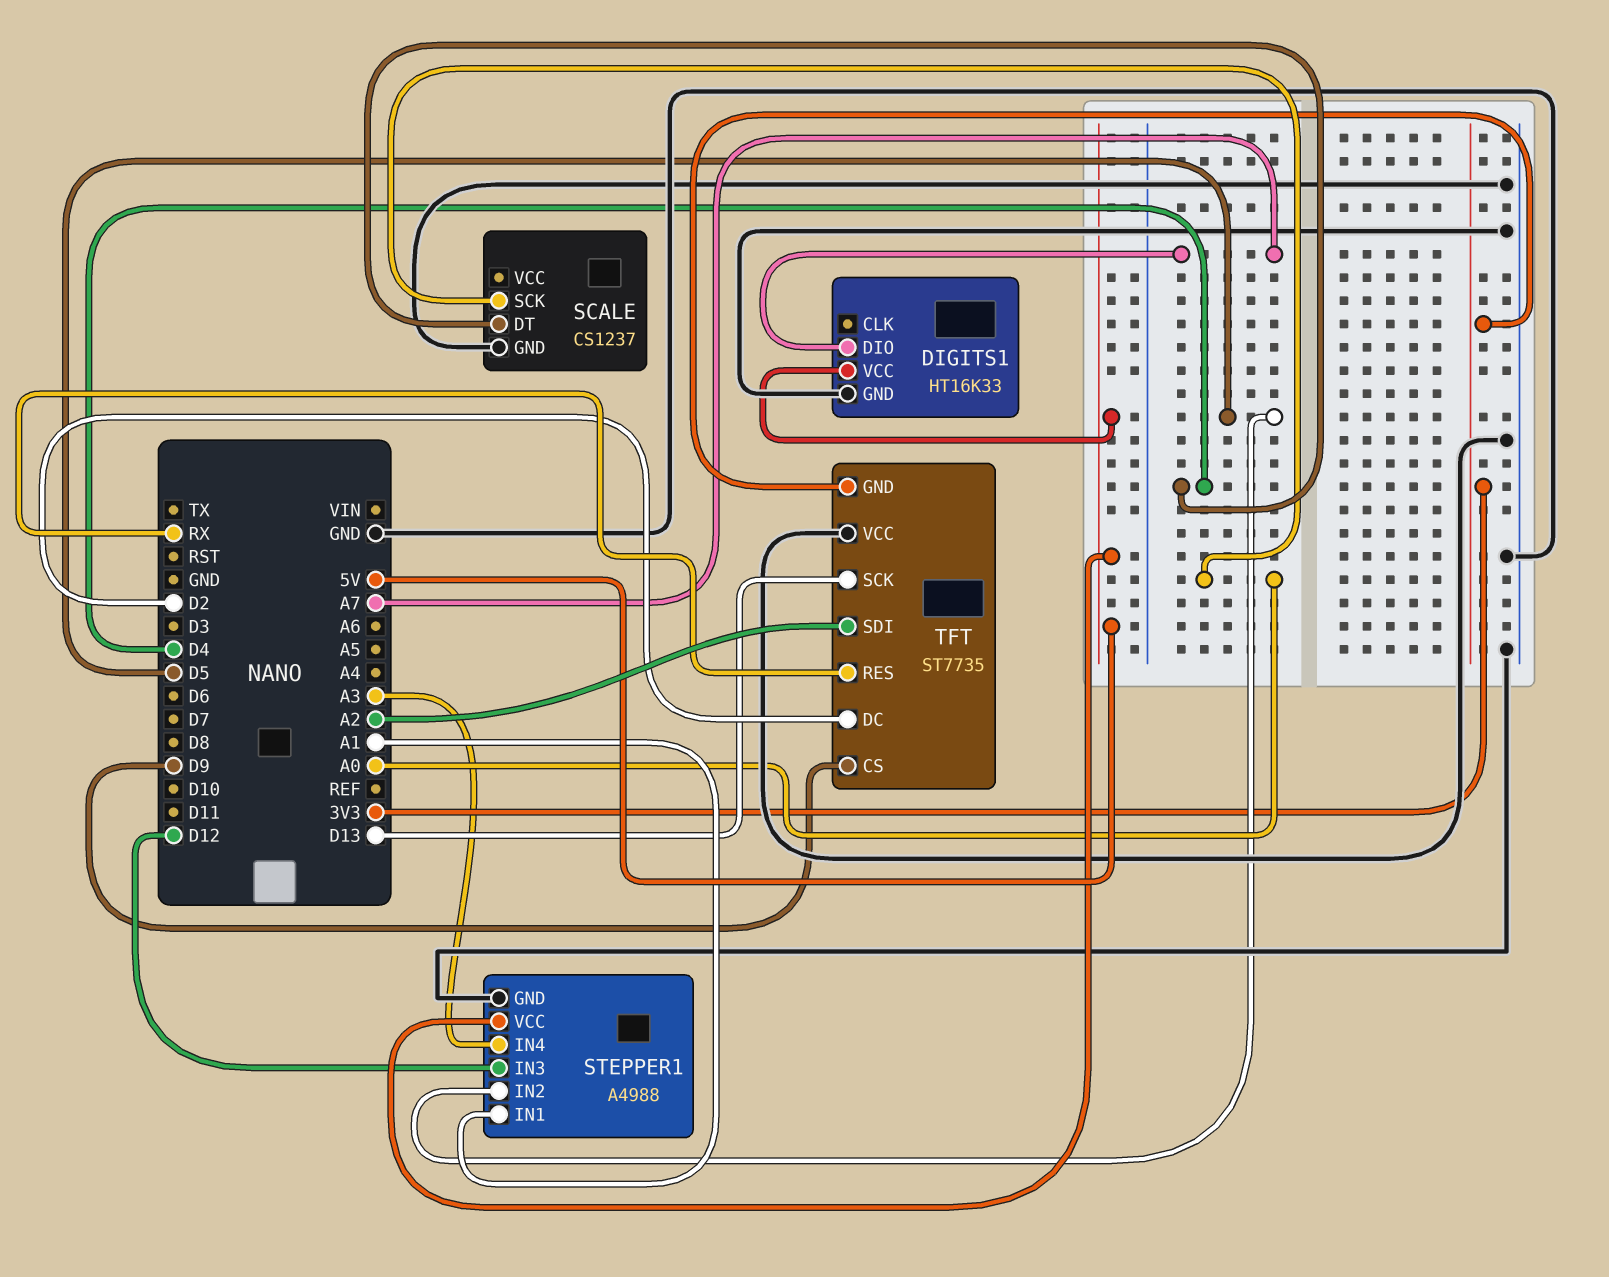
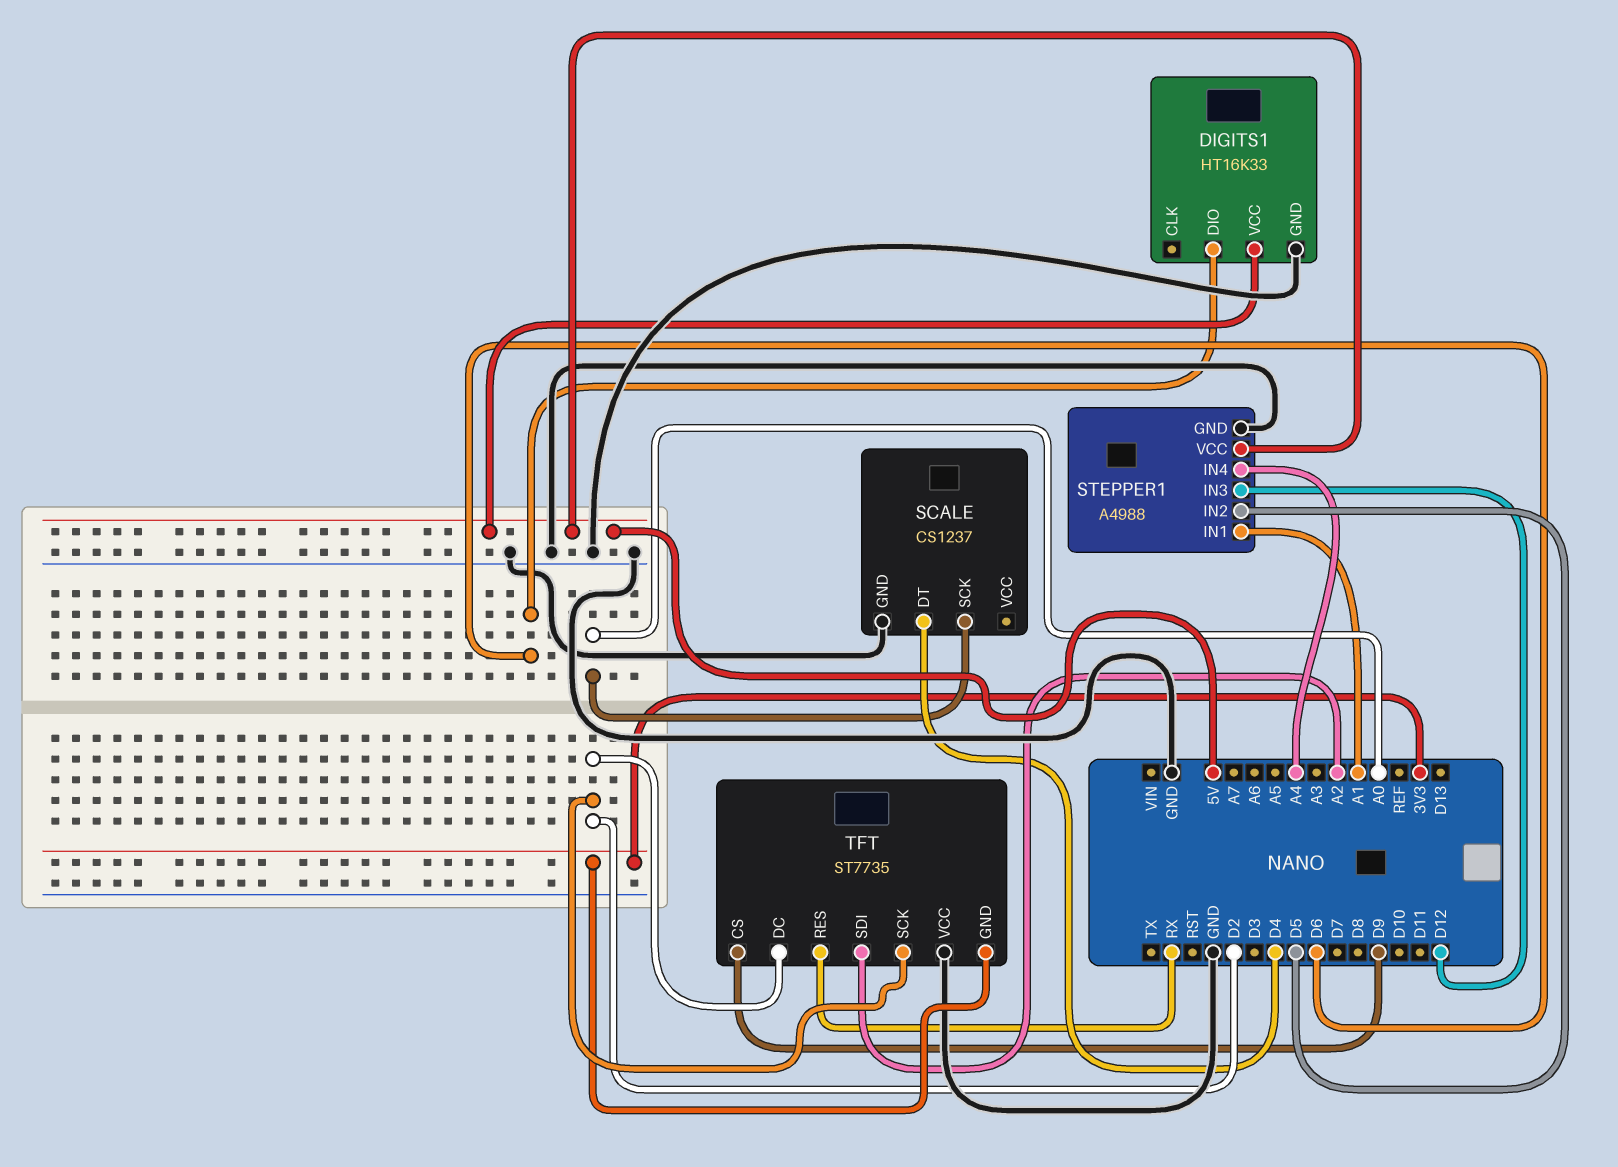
DIGITS1 pin DIO: A7 -> D6
STEPPER1 pin IN4: A3 -> A4
TFT pin SCK: D13 -> D2

